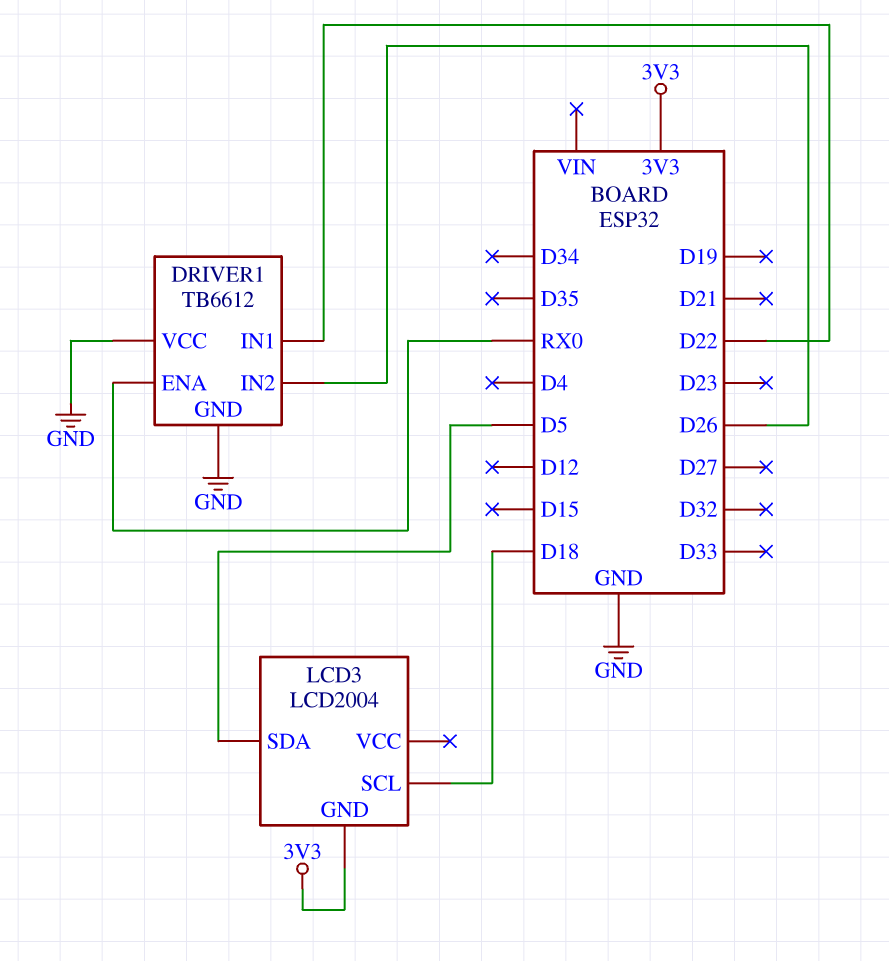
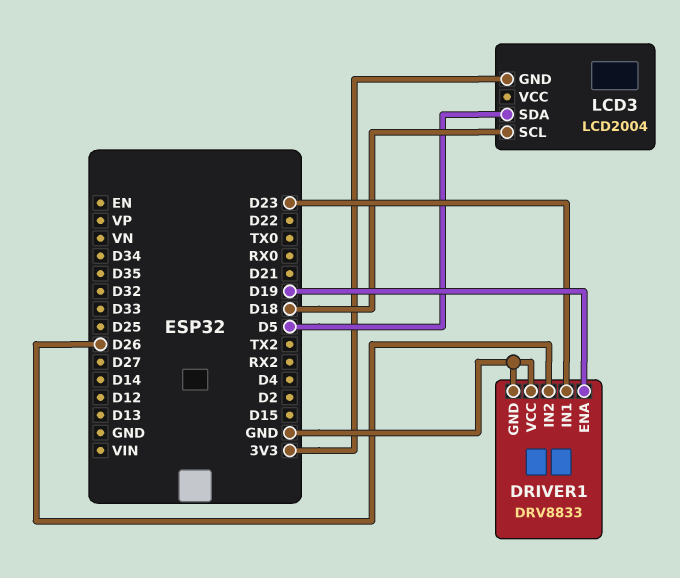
DRIVER1: TB6612 -> DRV8833
DRIVER1 pin ENA: RX0 -> D19
DRIVER1 pin IN1: D22 -> D23

